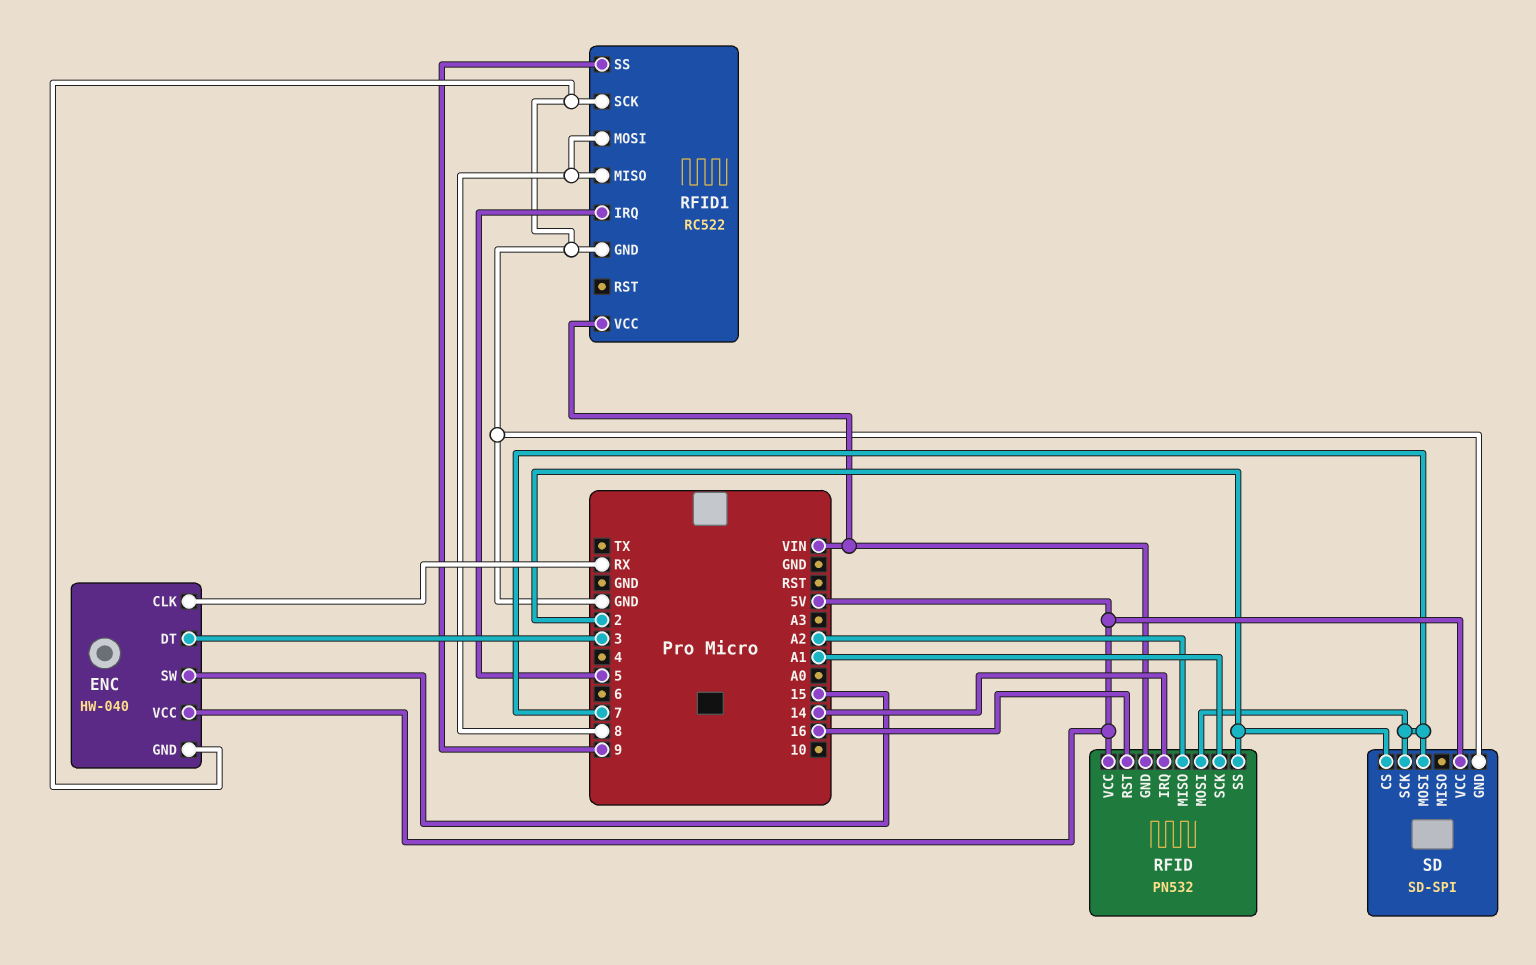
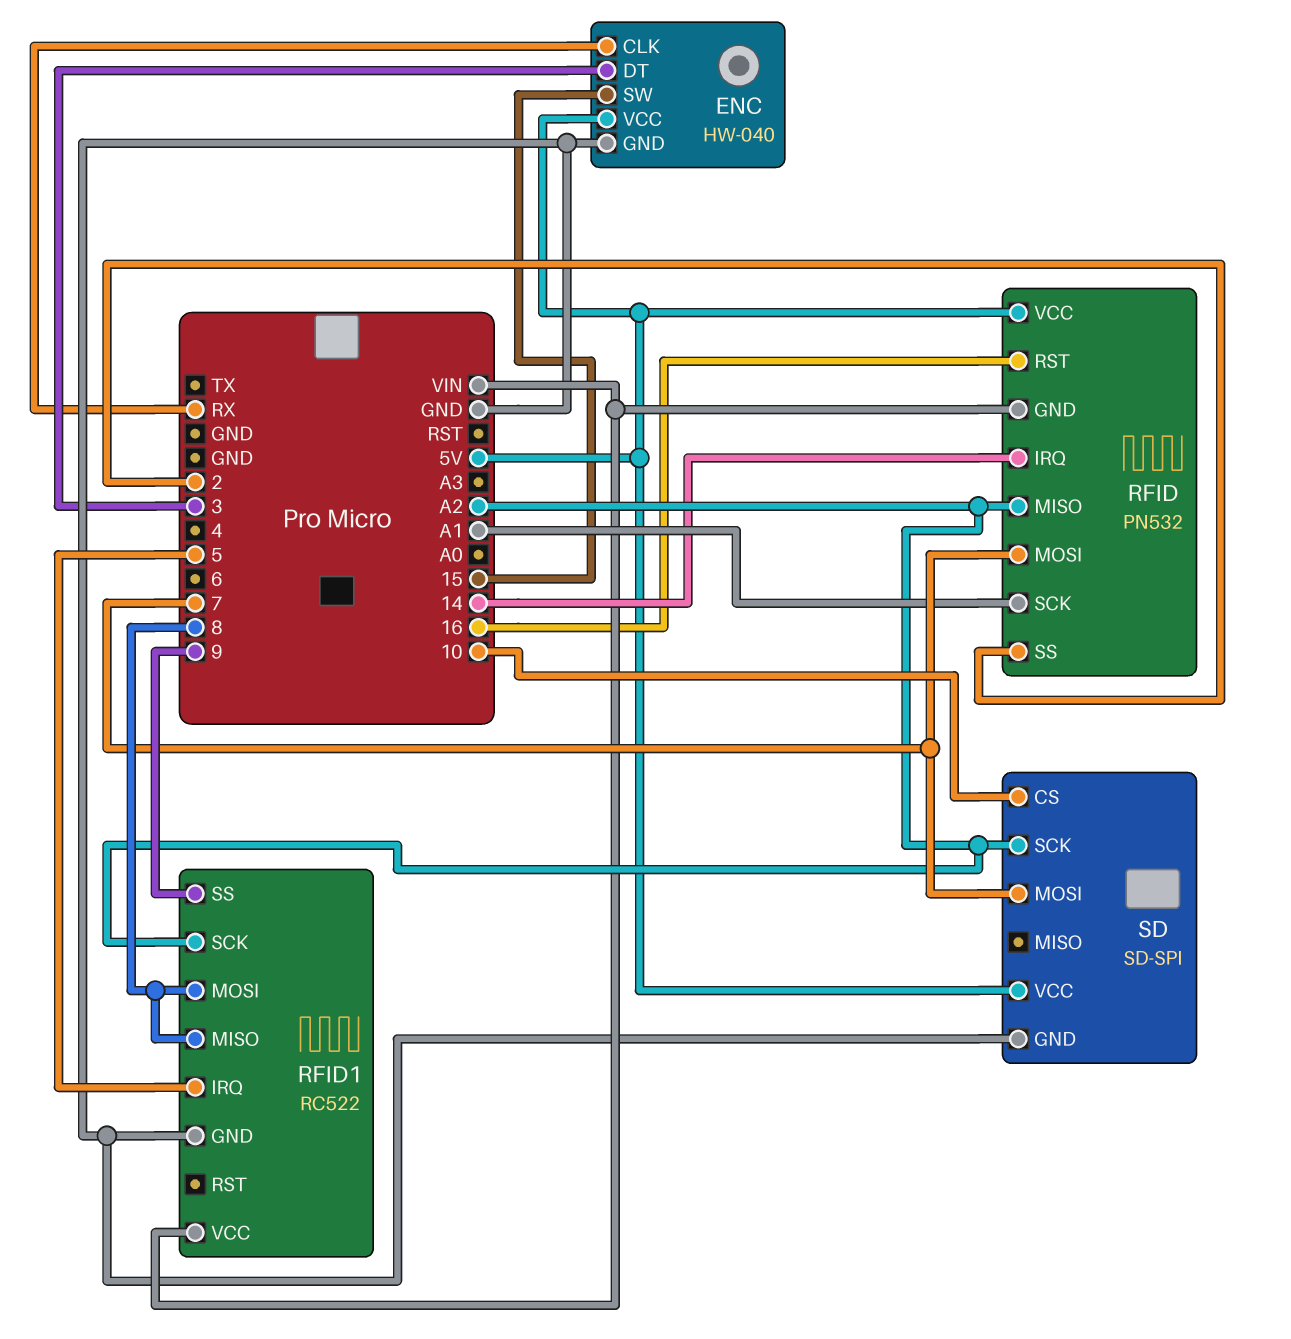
RFID1 pin SCK: GND -> A2
SD pin CS: 2 -> 10
SD pin SCK: 7 -> A2

